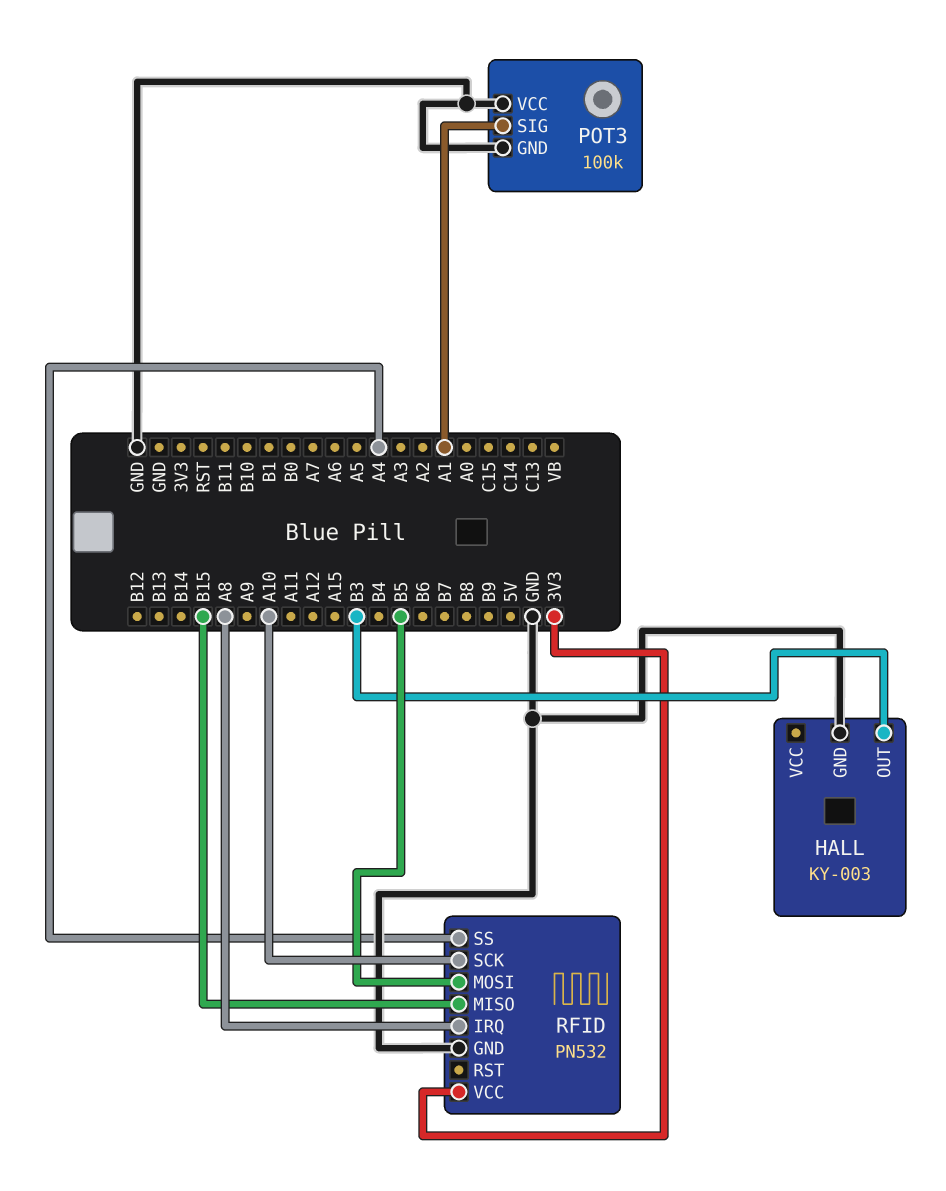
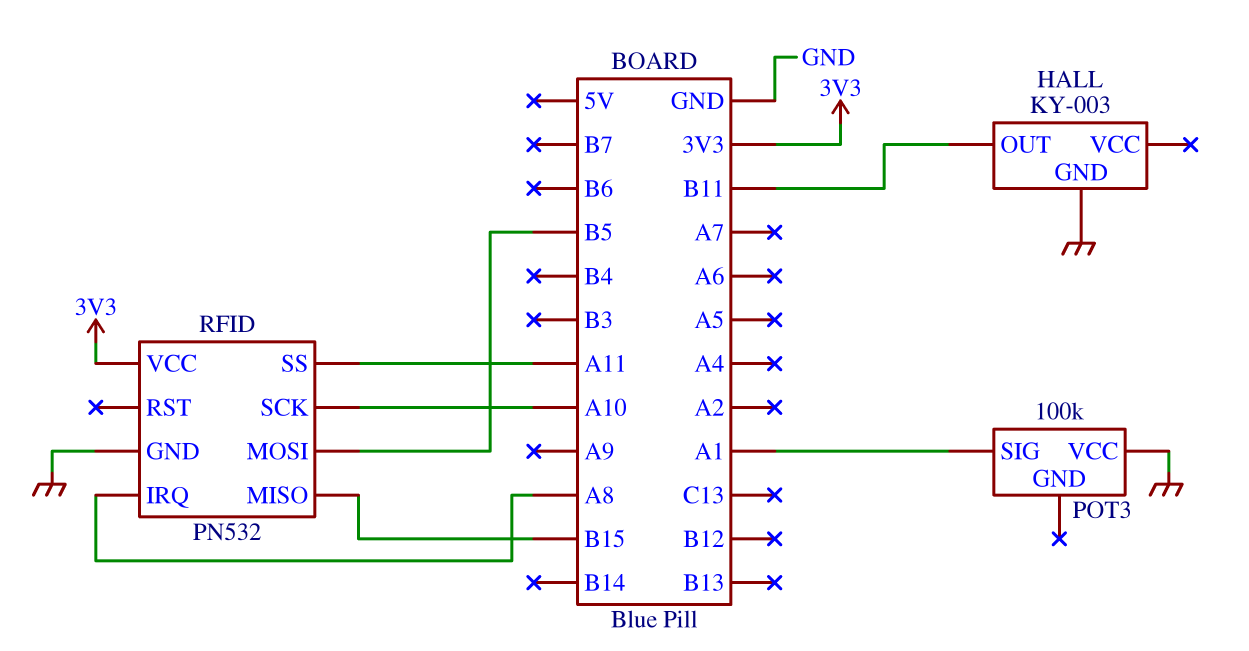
HALL pin OUT: B3 -> B11
POT3 pin GND: GND -> none
RFID pin SS: A4 -> A11

